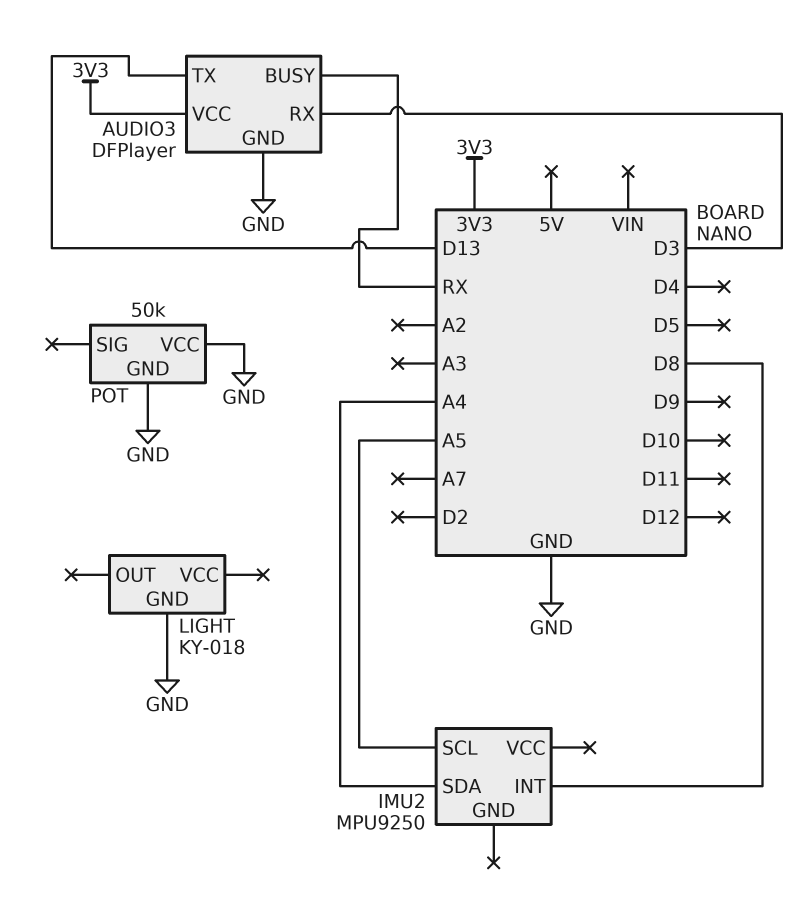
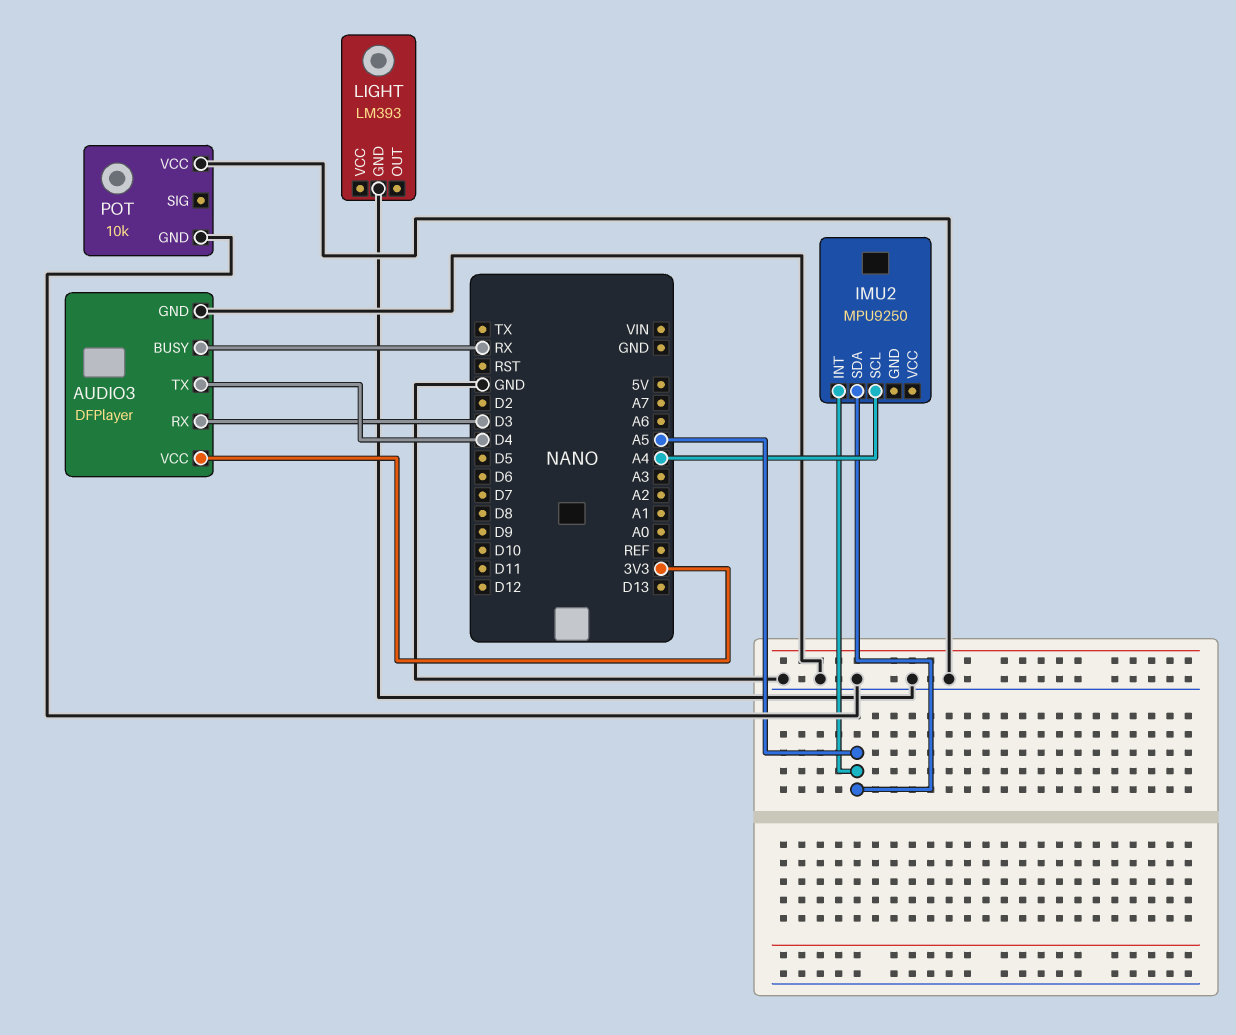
AUDIO3 pin TX: D13 -> D4
IMU2 pin INT: D8 -> A5
IMU2 pin SCL: A5 -> A4
IMU2 pin SDA: A4 -> A5
LIGHT: KY-018 -> LM393
POT: 50k -> 10k

